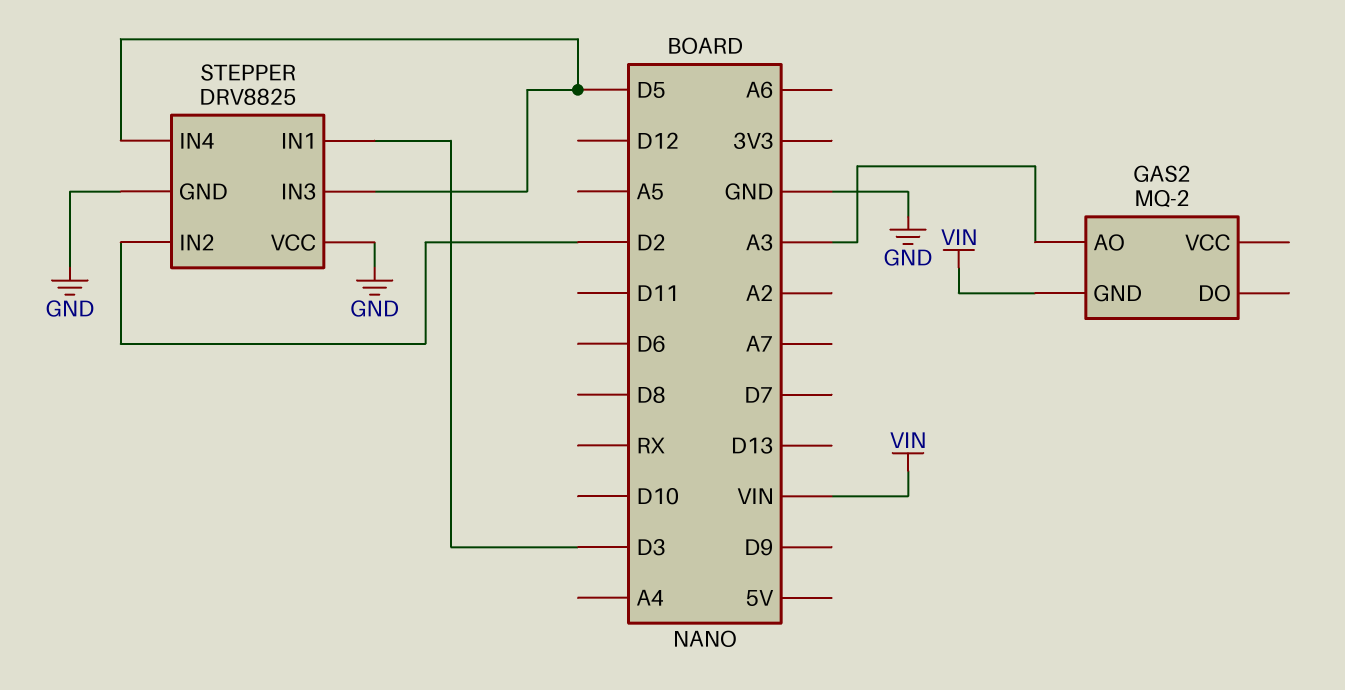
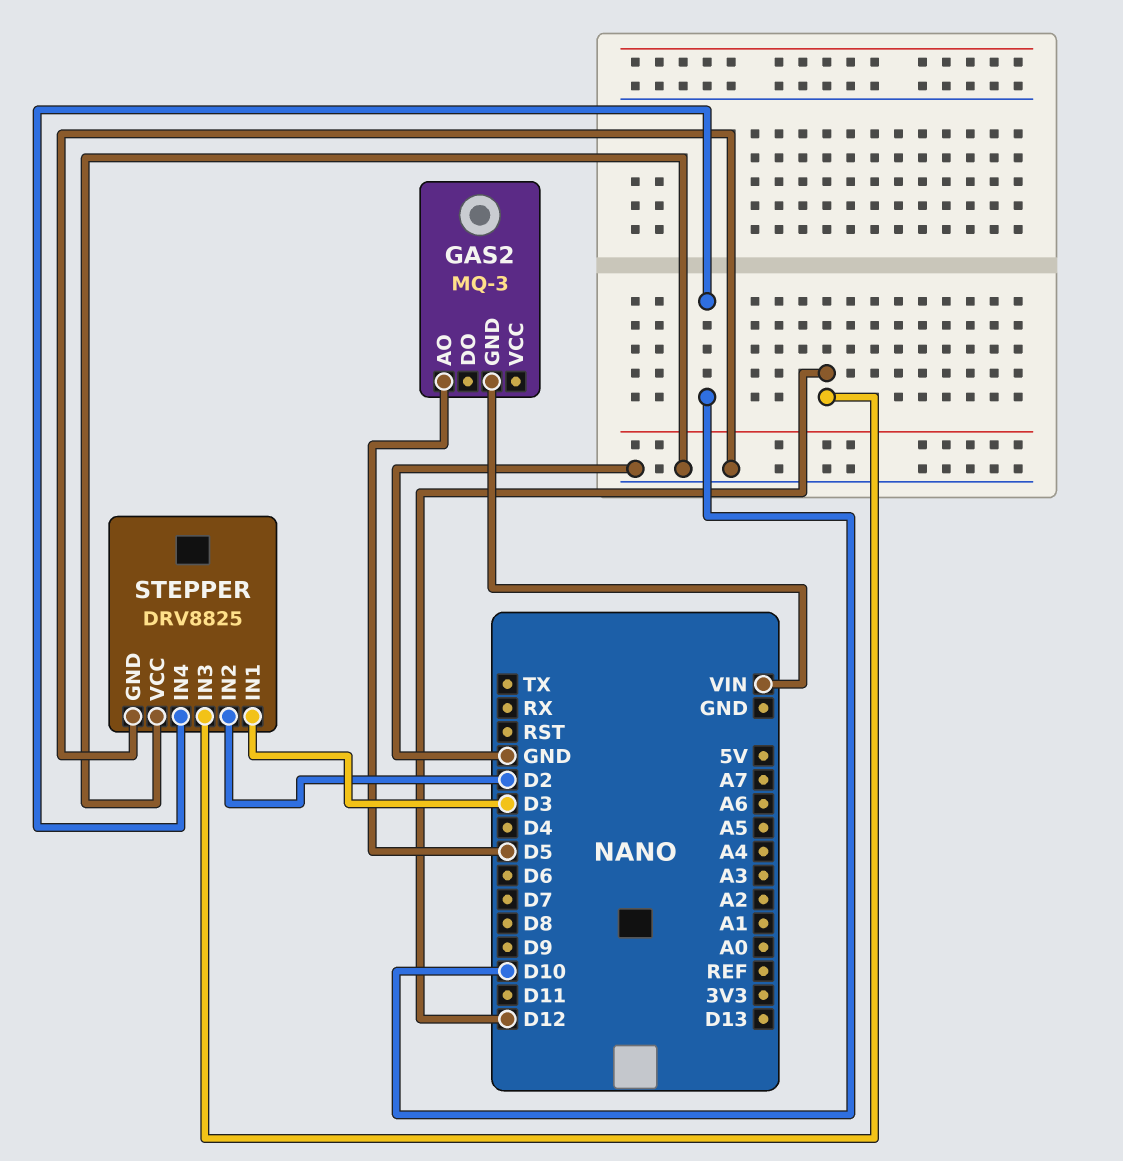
GAS2: MQ-2 -> MQ-3
GAS2 pin AO: A3 -> D5
STEPPER pin IN3: D5 -> D12
STEPPER pin IN4: D5 -> D10

